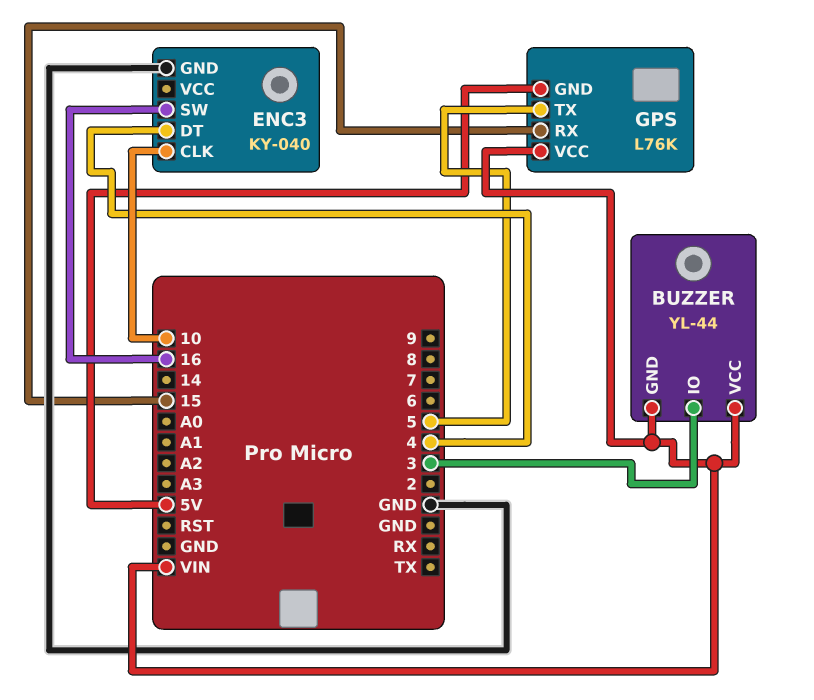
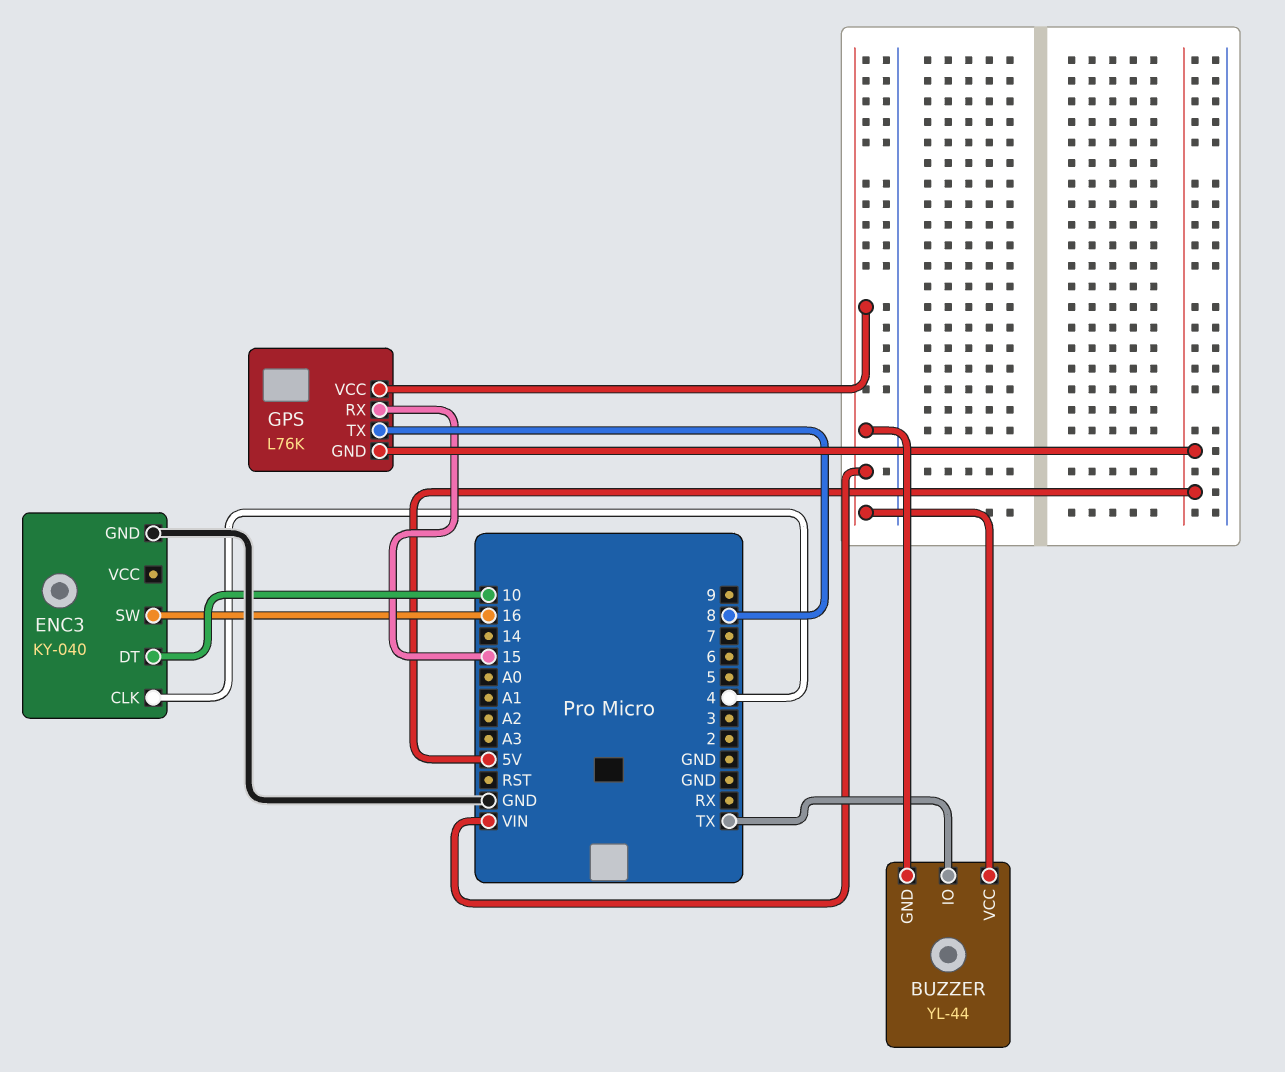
BUZZER pin IO: 3 -> TX
ENC3 pin CLK: 10 -> 4
ENC3 pin DT: 4 -> 10
GPS pin TX: 5 -> 8

